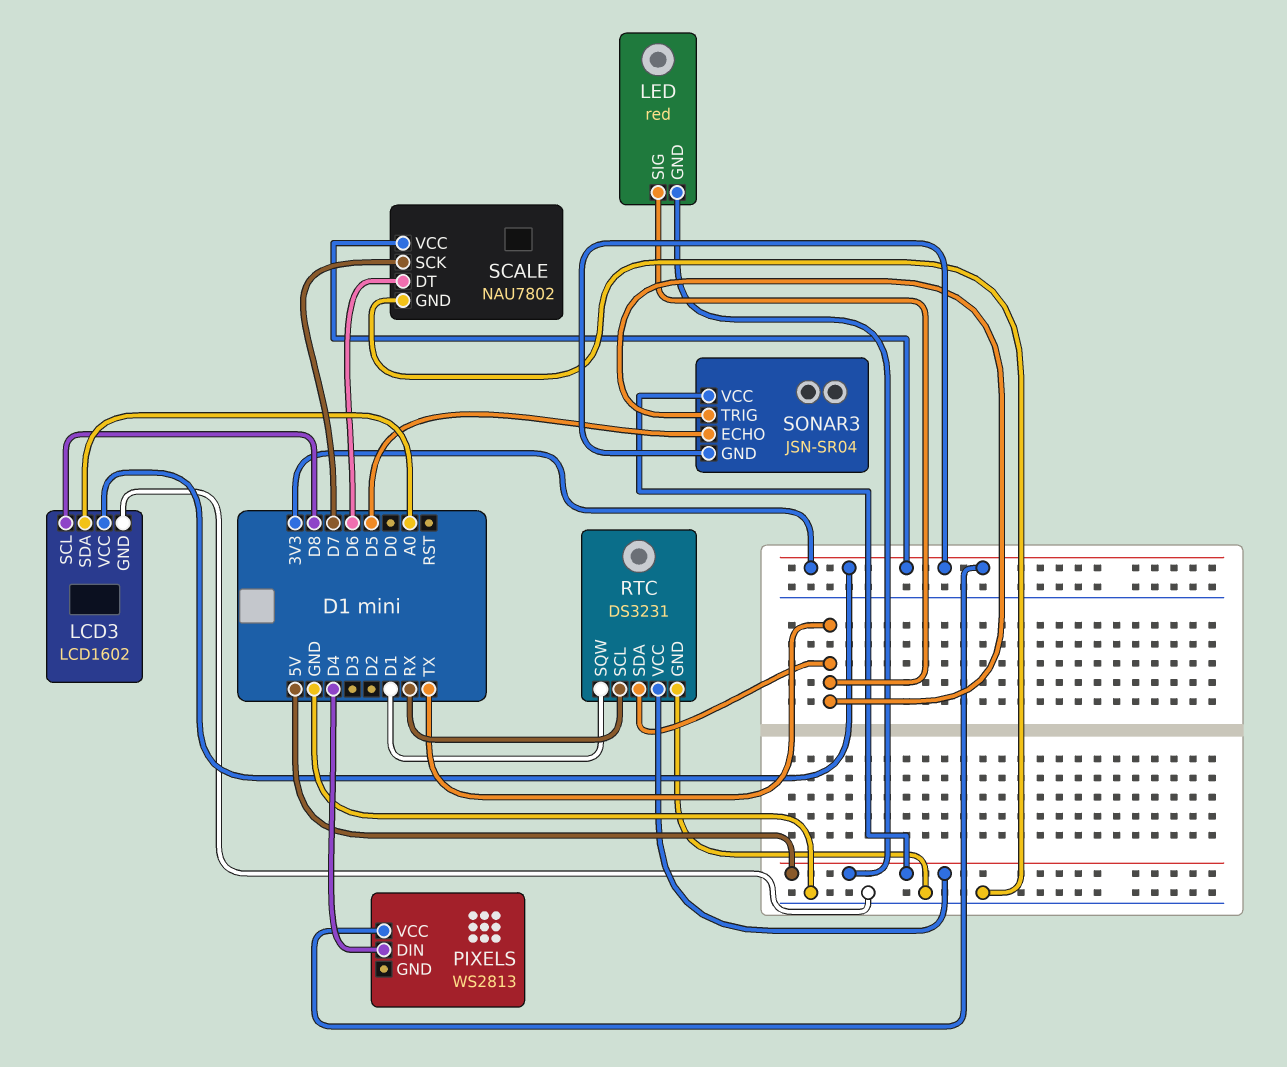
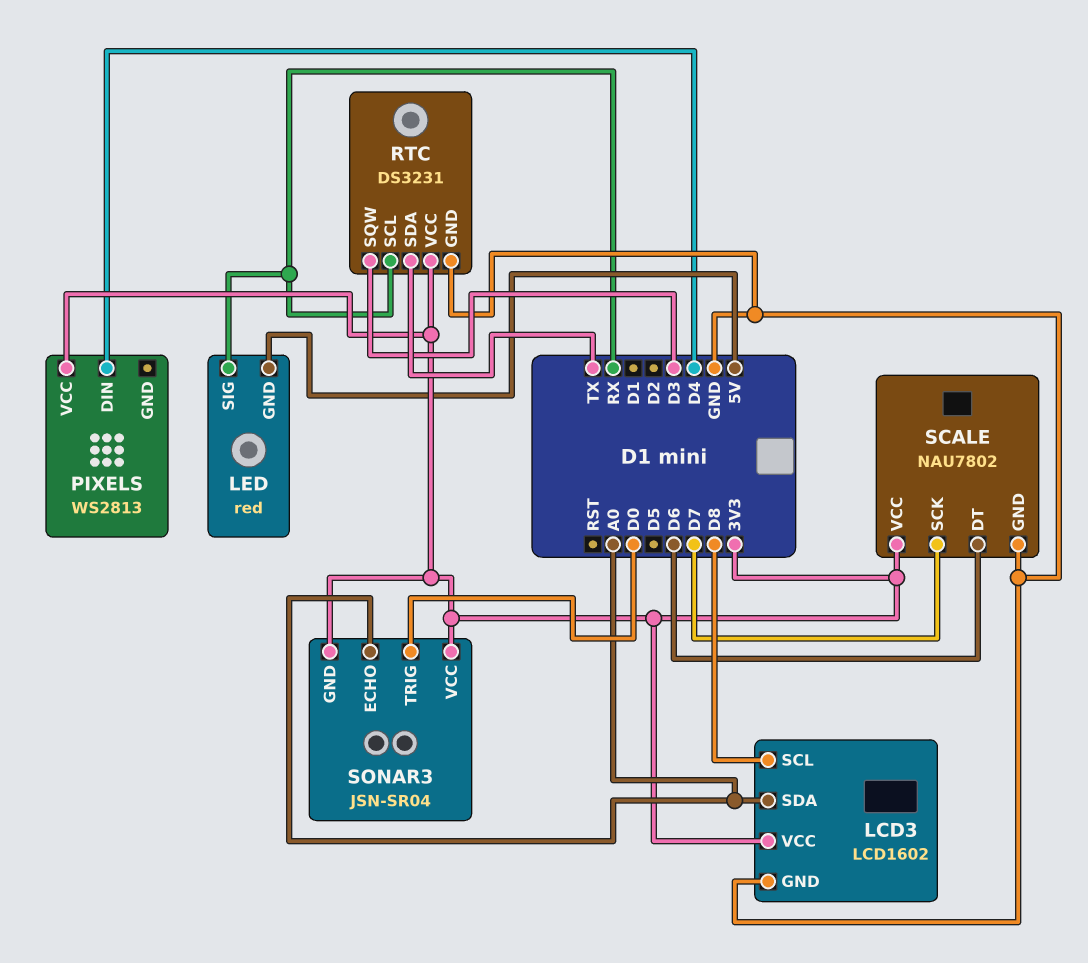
LED pin SIG: TX -> RX
RTC pin SQW: D1 -> D3
RTC pin VCC: 5V -> 3V3
SONAR3 pin ECHO: D5 -> A0
SONAR3 pin TRIG: TX -> D0
SONAR3 pin VCC: 5V -> 3V3

